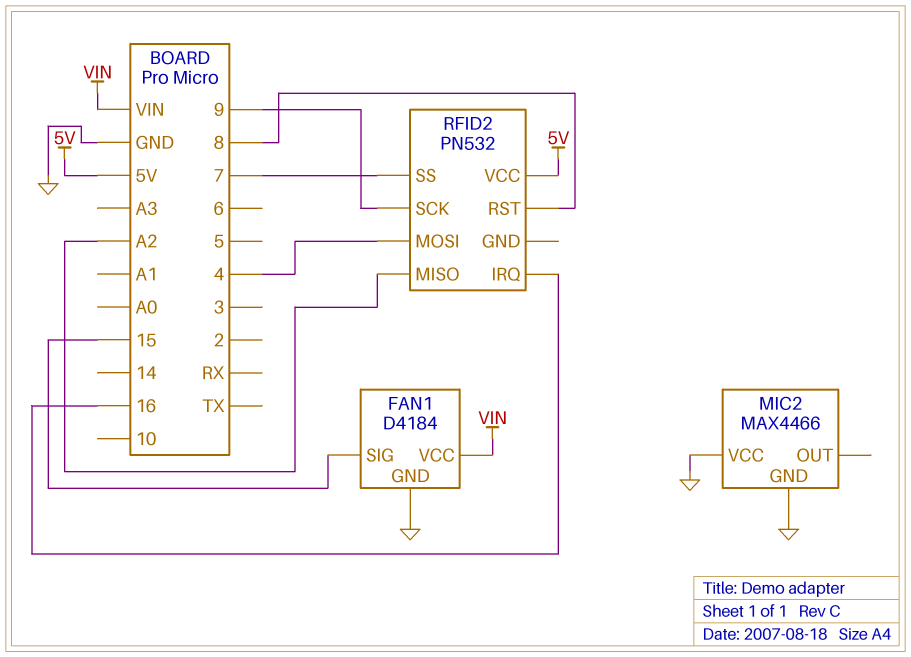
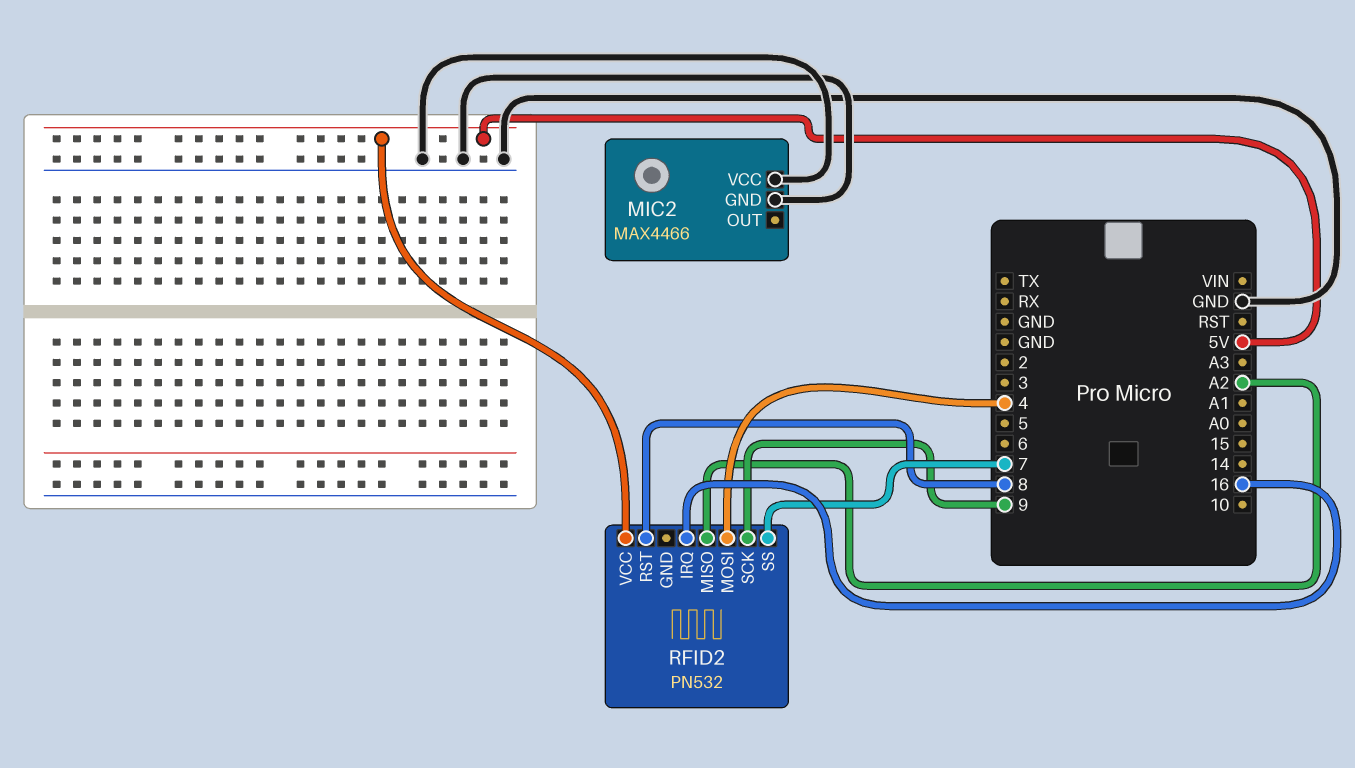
FAN1: D4184 -> none
FAN1 pin GND: GND -> none
FAN1 pin SIG: 15 -> none
FAN1 pin VCC: VIN -> none

